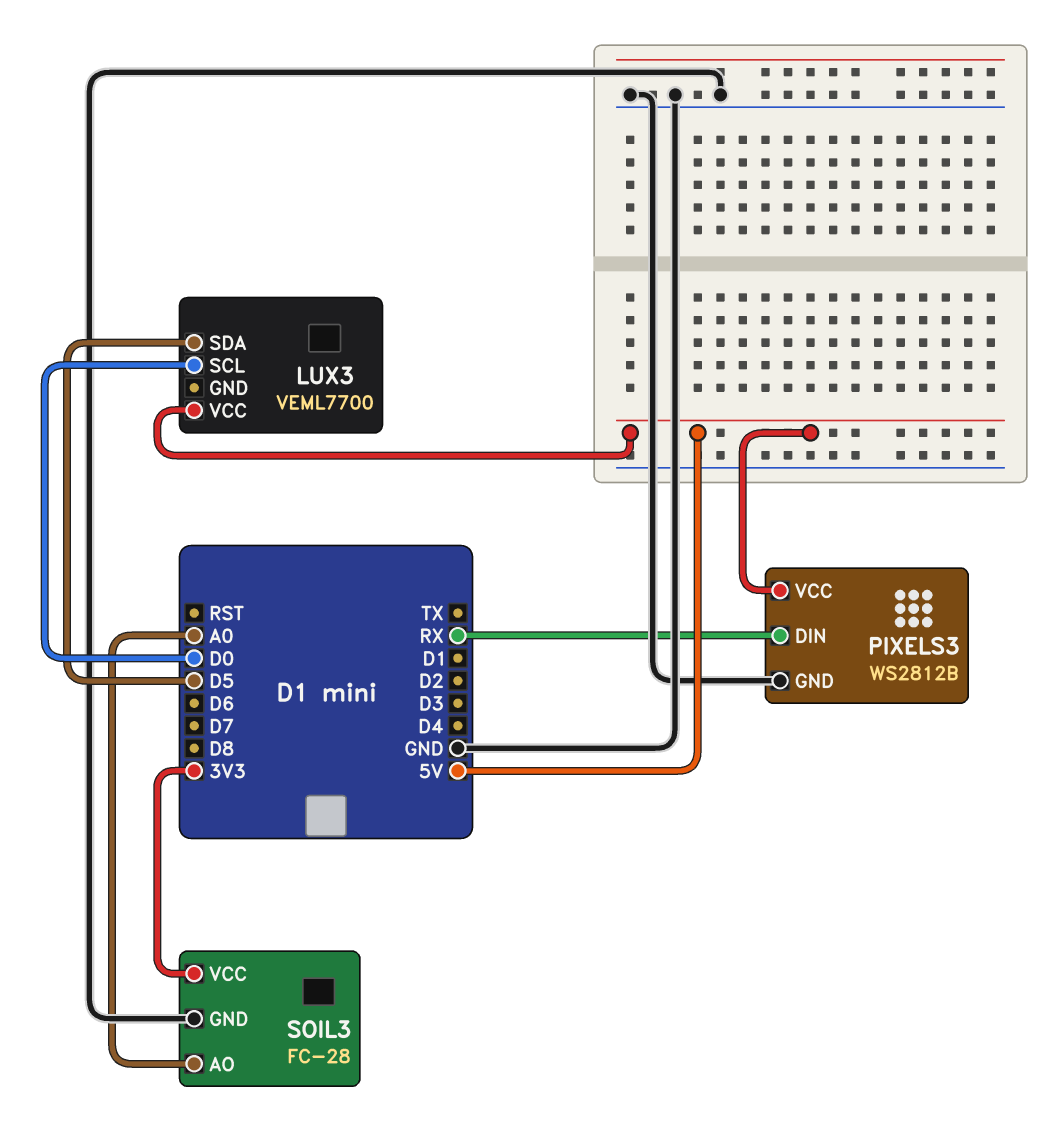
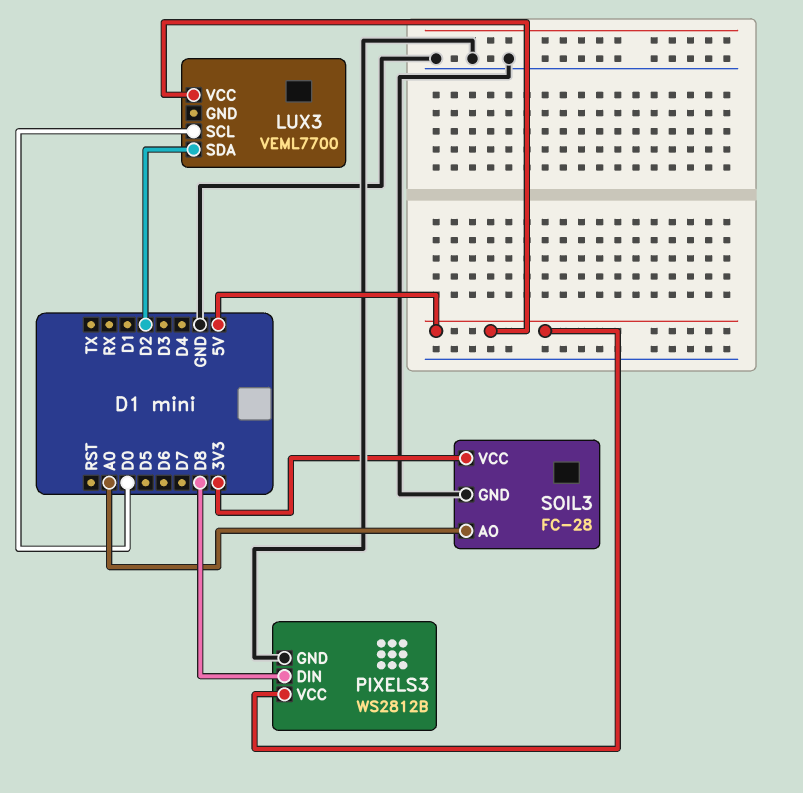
LUX3 pin SDA: D5 -> D2
PIXELS3 pin DIN: RX -> D8

